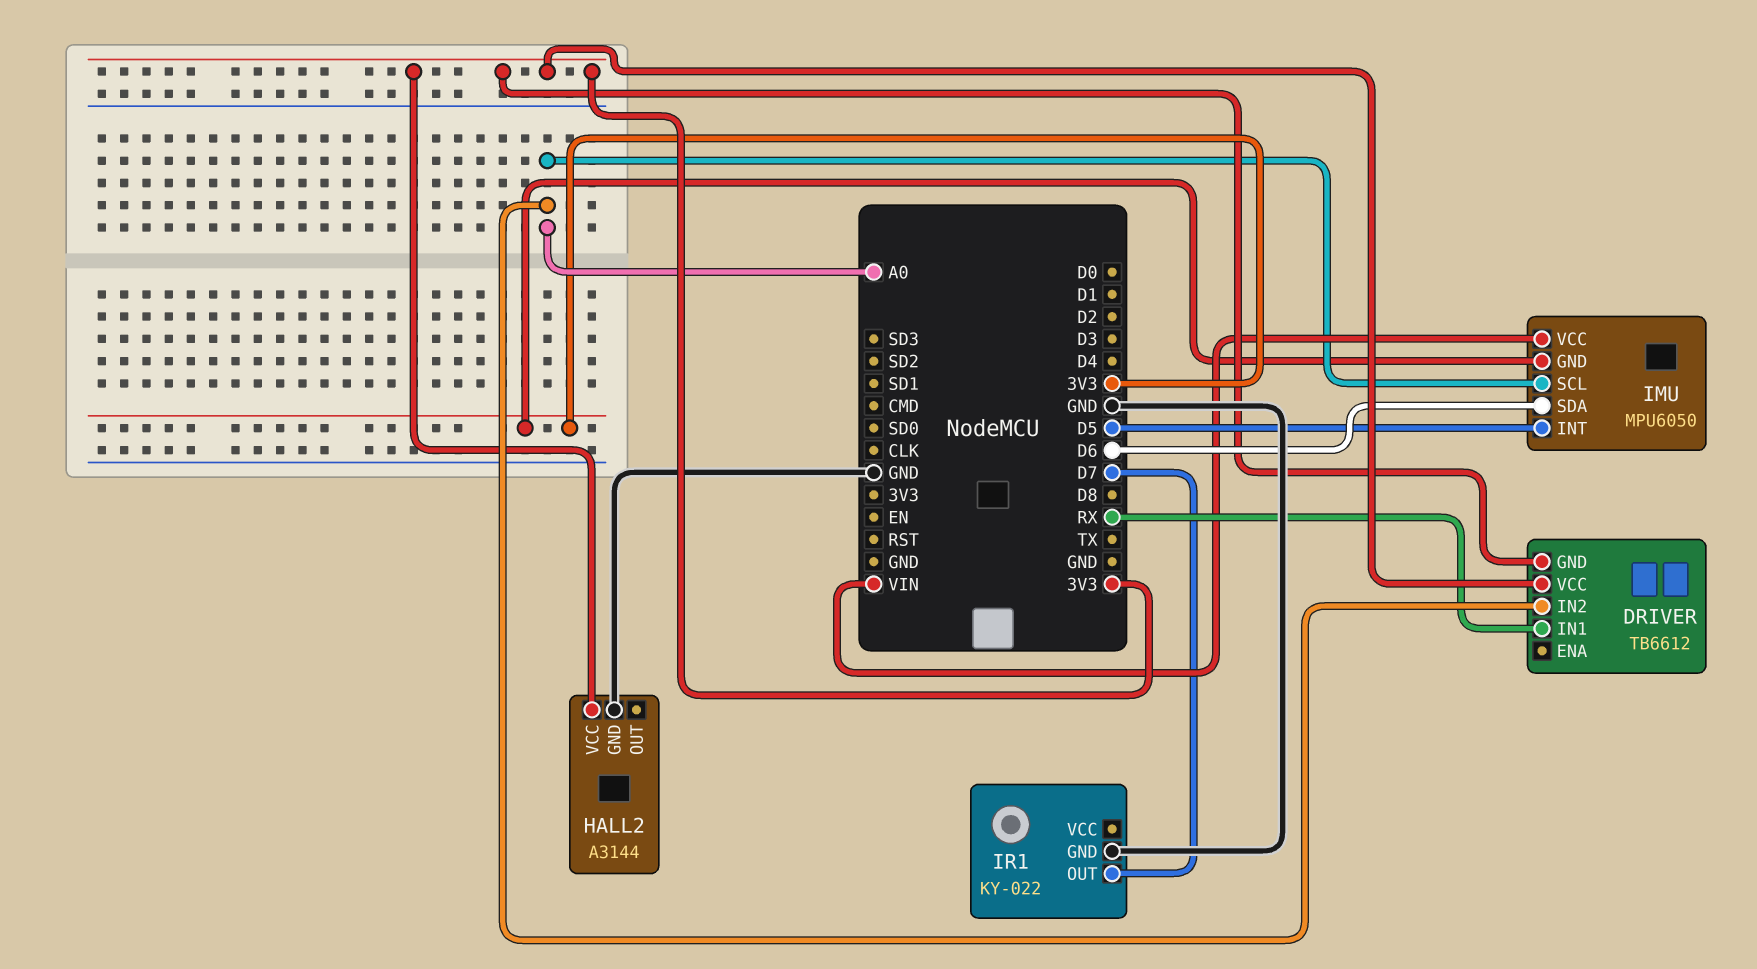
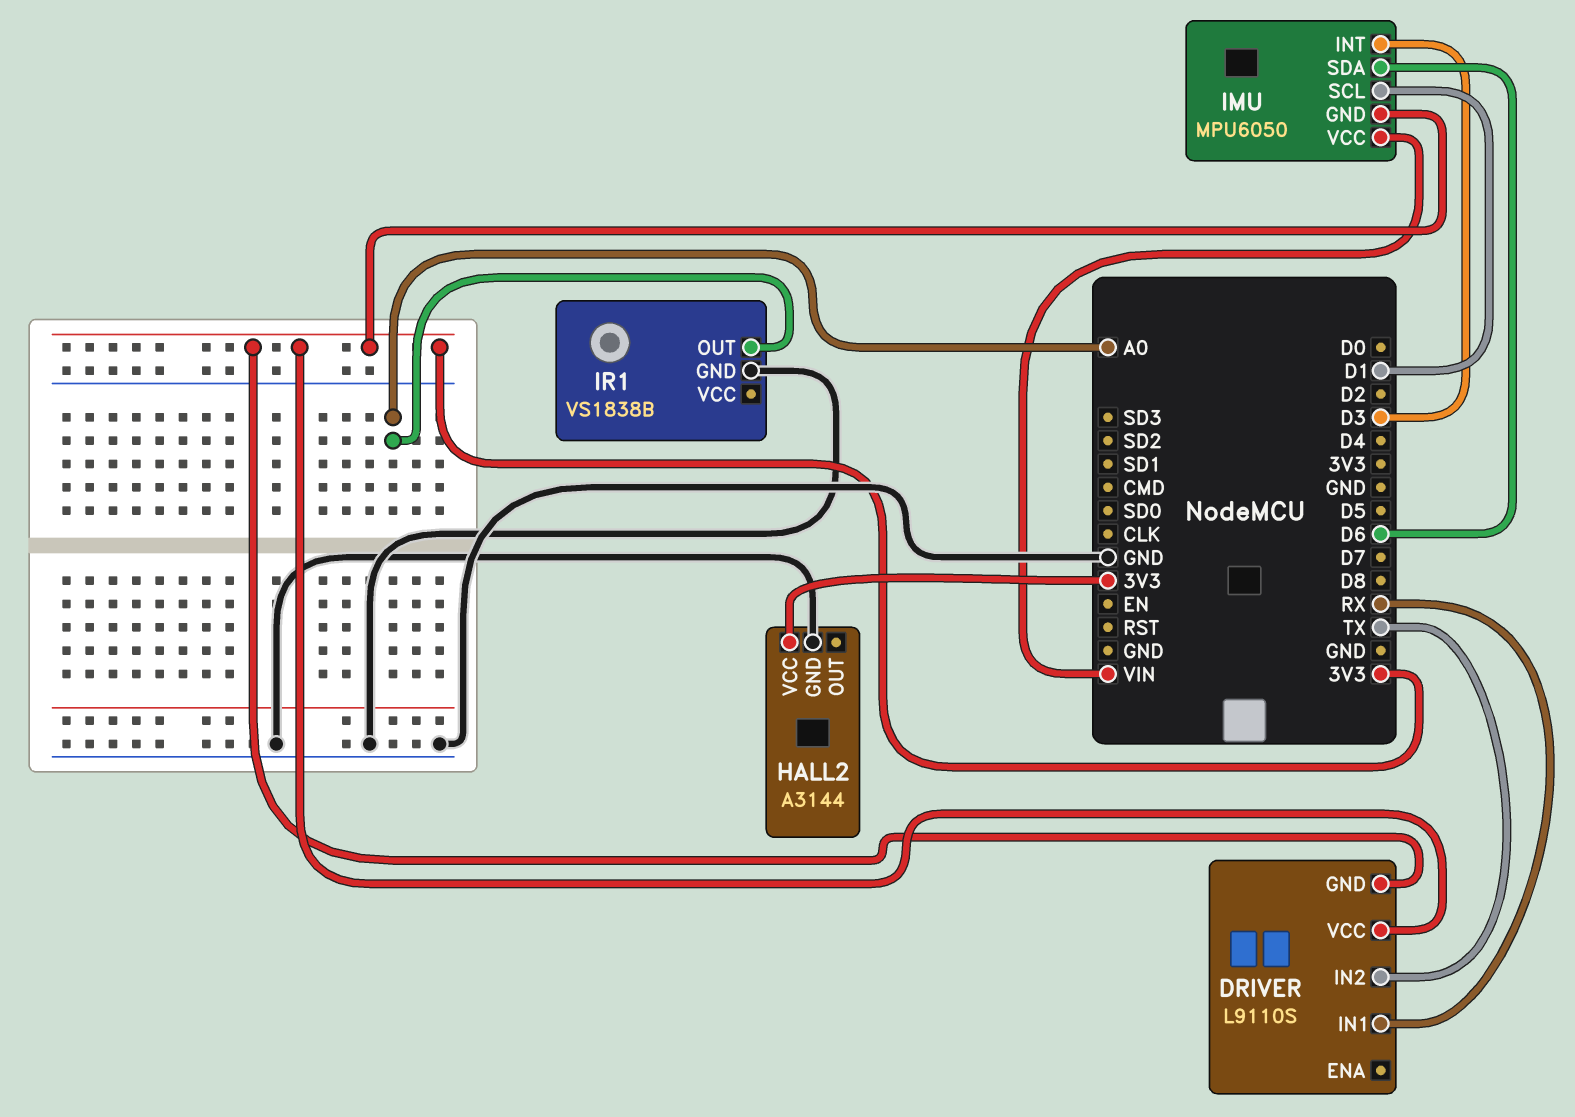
DRIVER: TB6612 -> L9110S
DRIVER pin IN2: A0 -> TX
IMU pin INT: D5 -> D3
IMU pin SCL: A0 -> D1
IR1: KY-022 -> VS1838B
IR1 pin OUT: D7 -> A0

